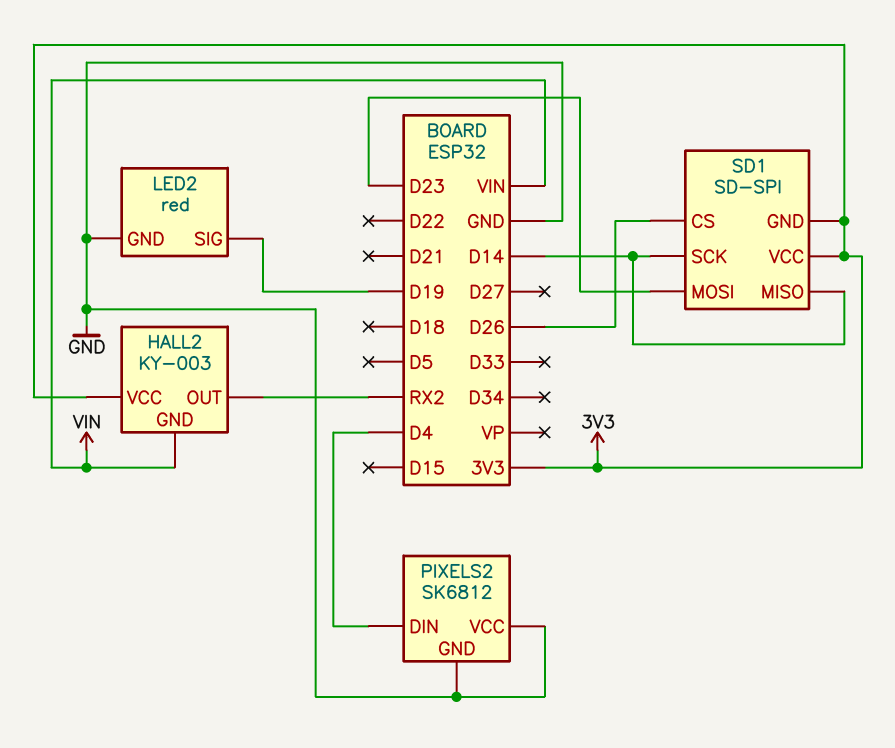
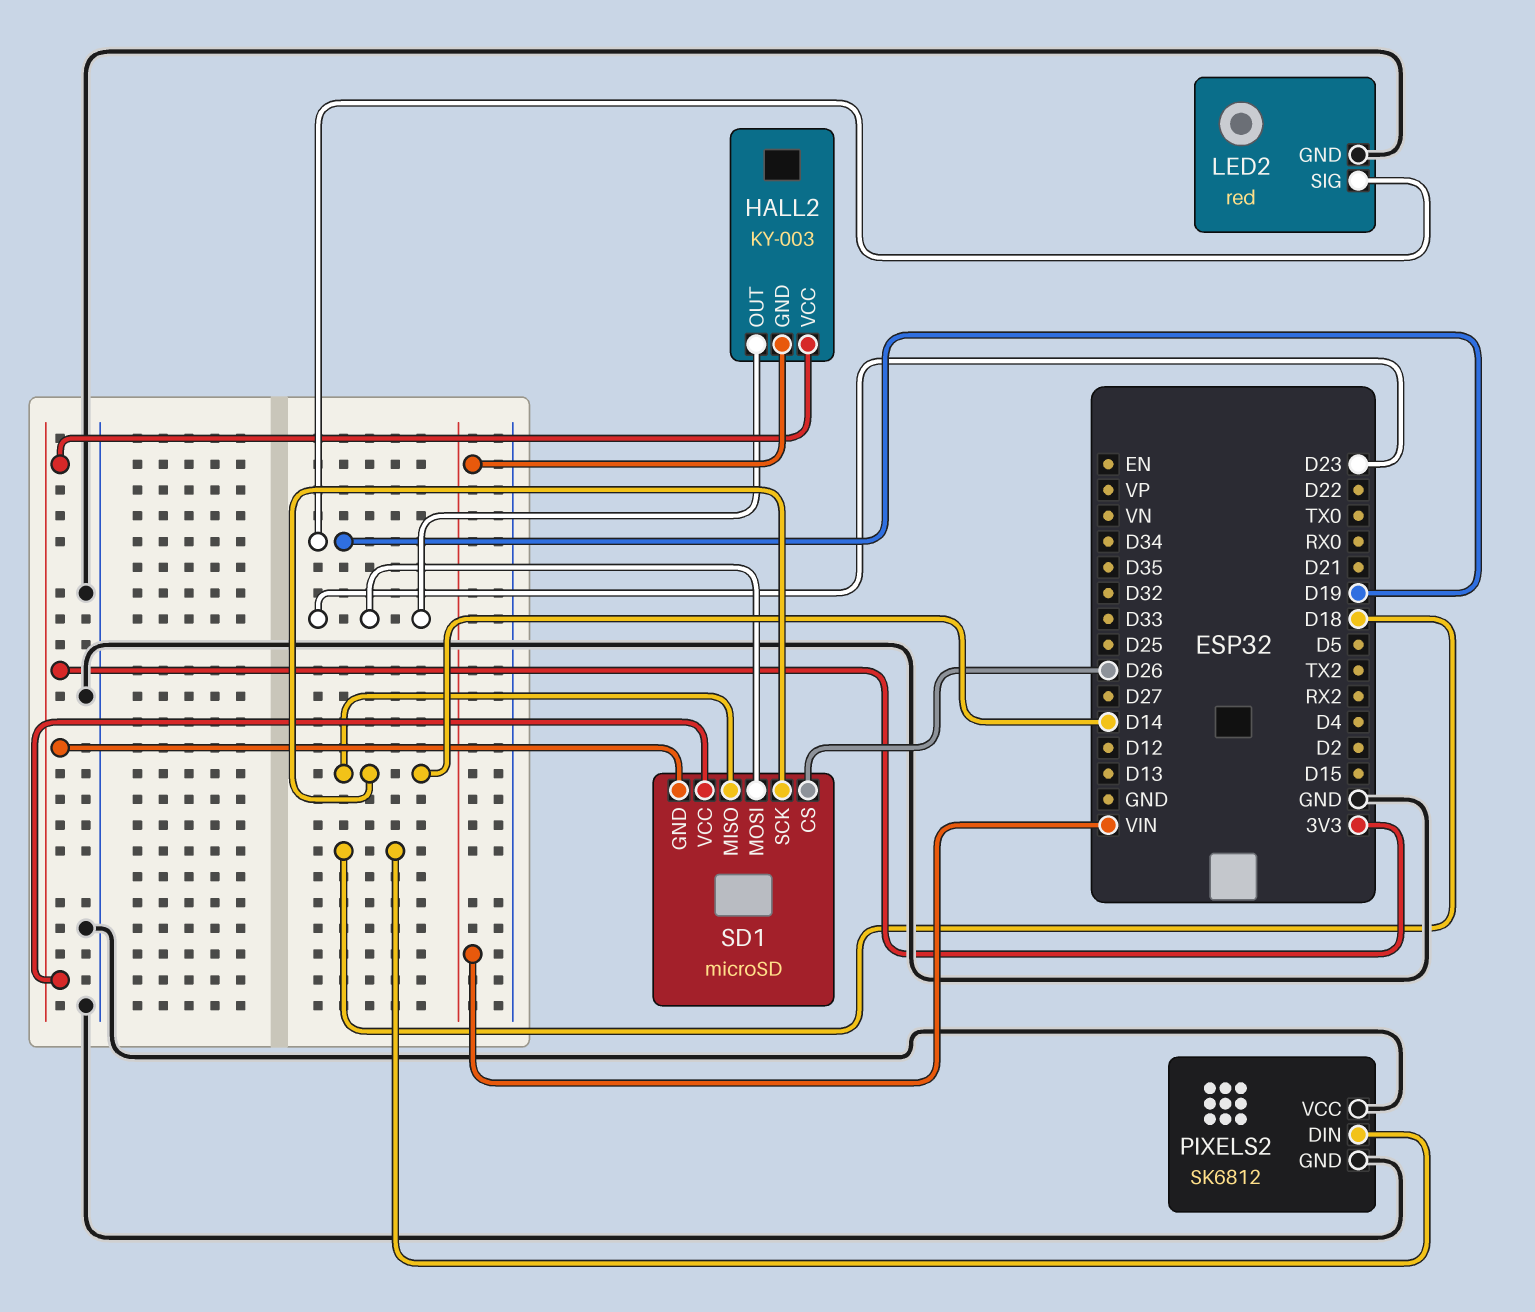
HALL2 pin OUT: RX2 -> D23
PIXELS2 pin DIN: D4 -> D18
SD1: SD-SPI -> microSD

